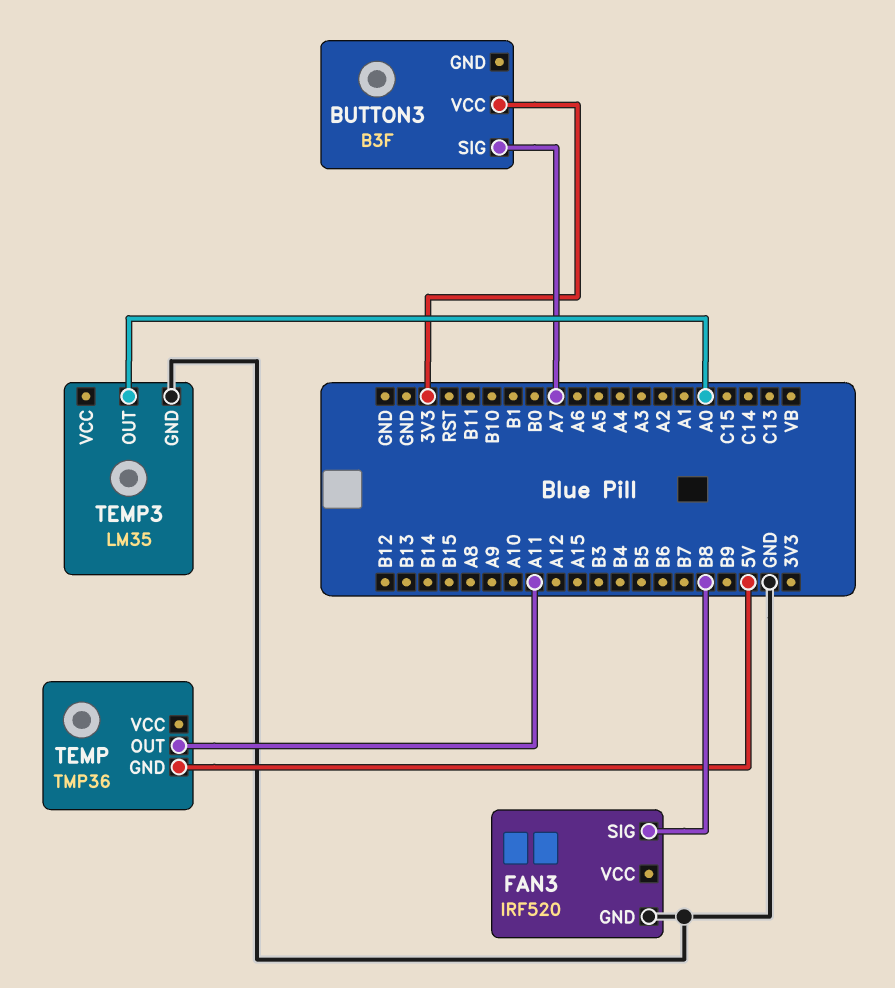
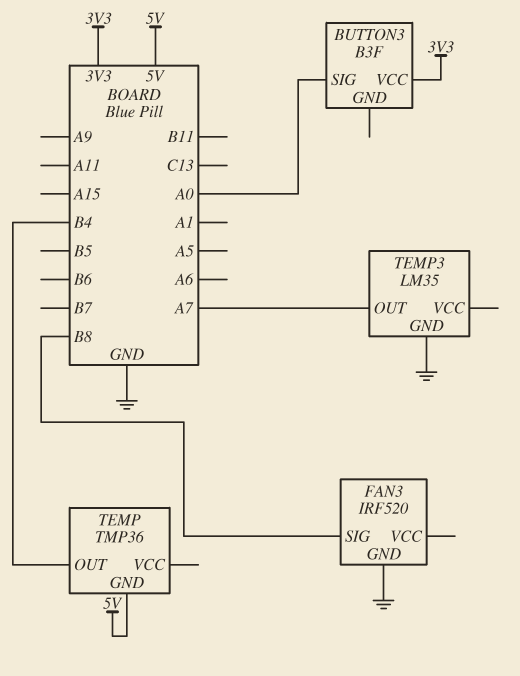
BUTTON3 pin SIG: A7 -> A0
TEMP pin OUT: A11 -> B4
TEMP3 pin OUT: A0 -> A7

